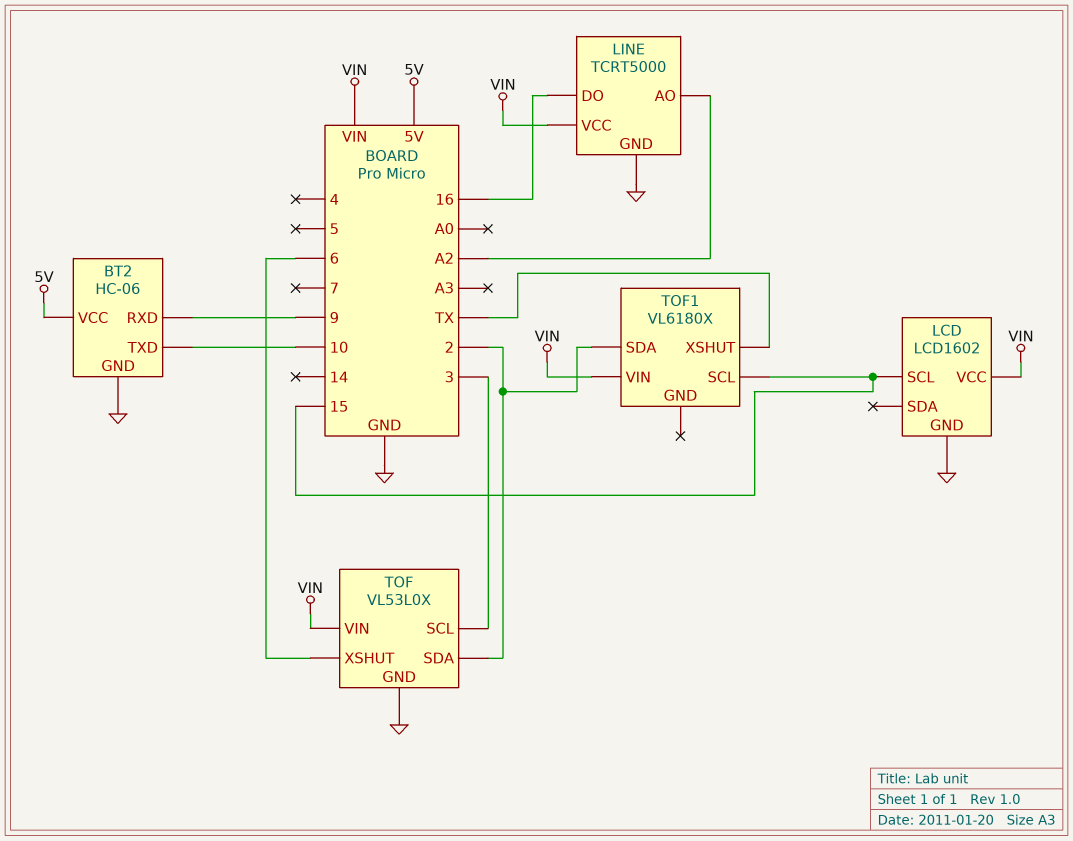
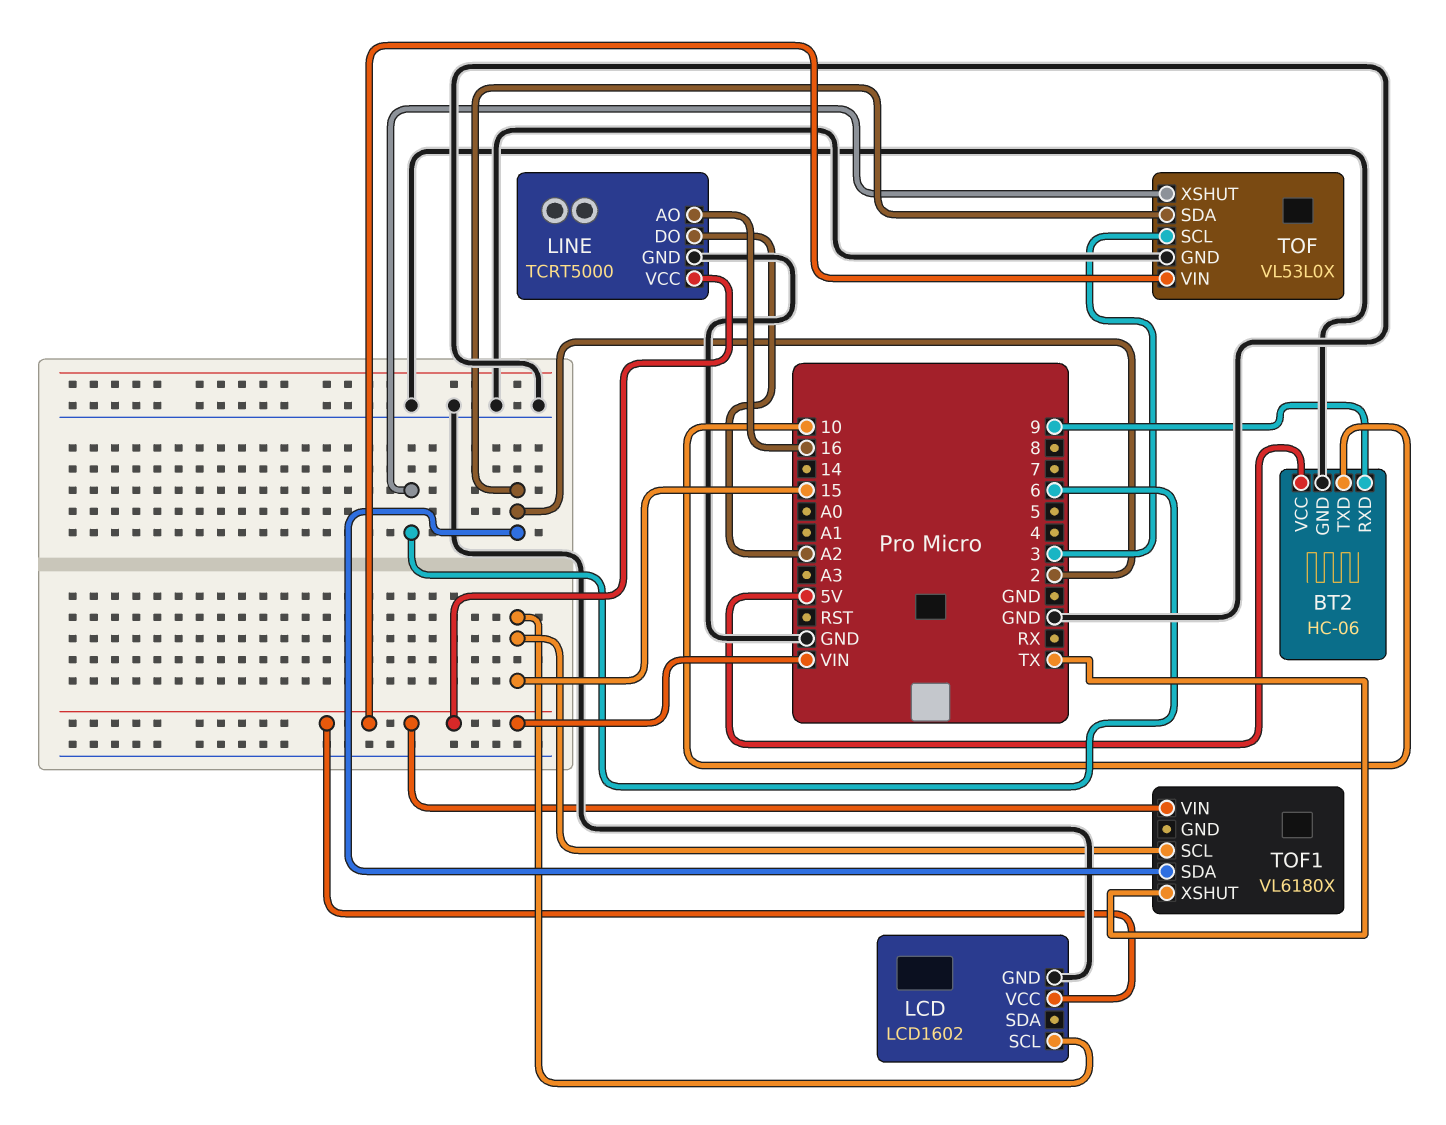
LINE pin AO: A2 -> 16
LINE pin DO: 16 -> A2

